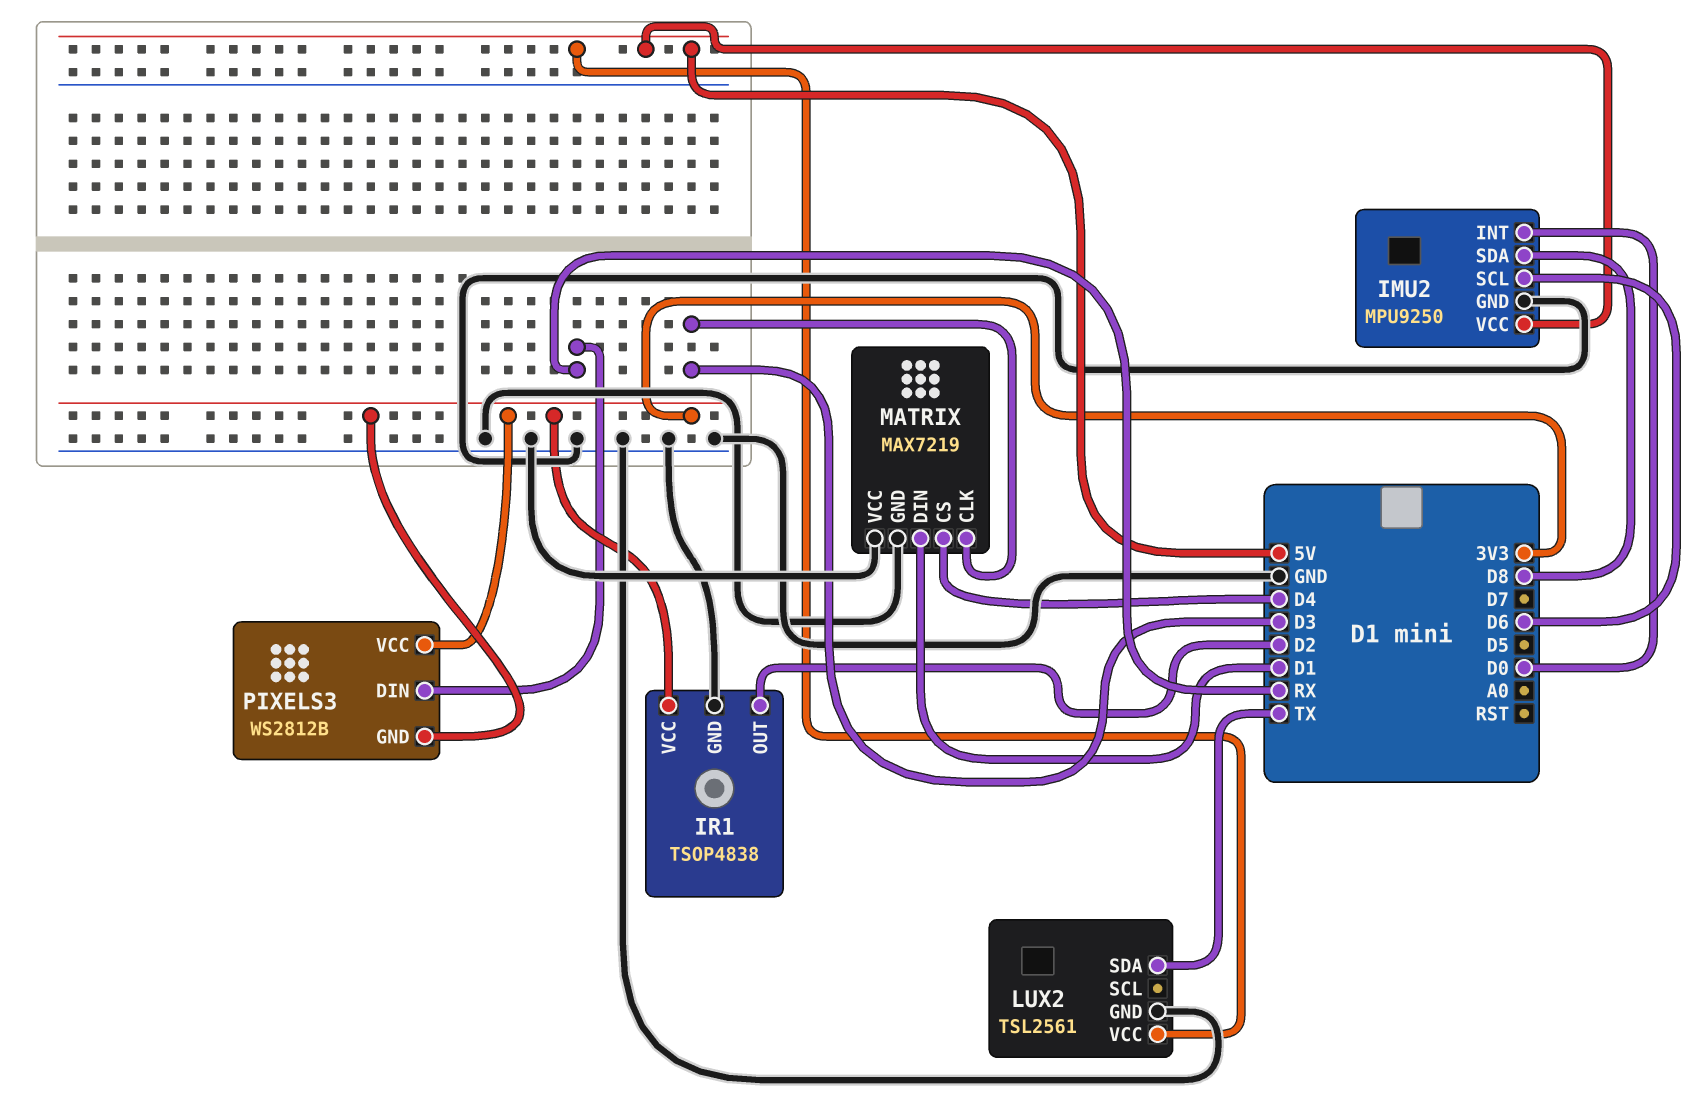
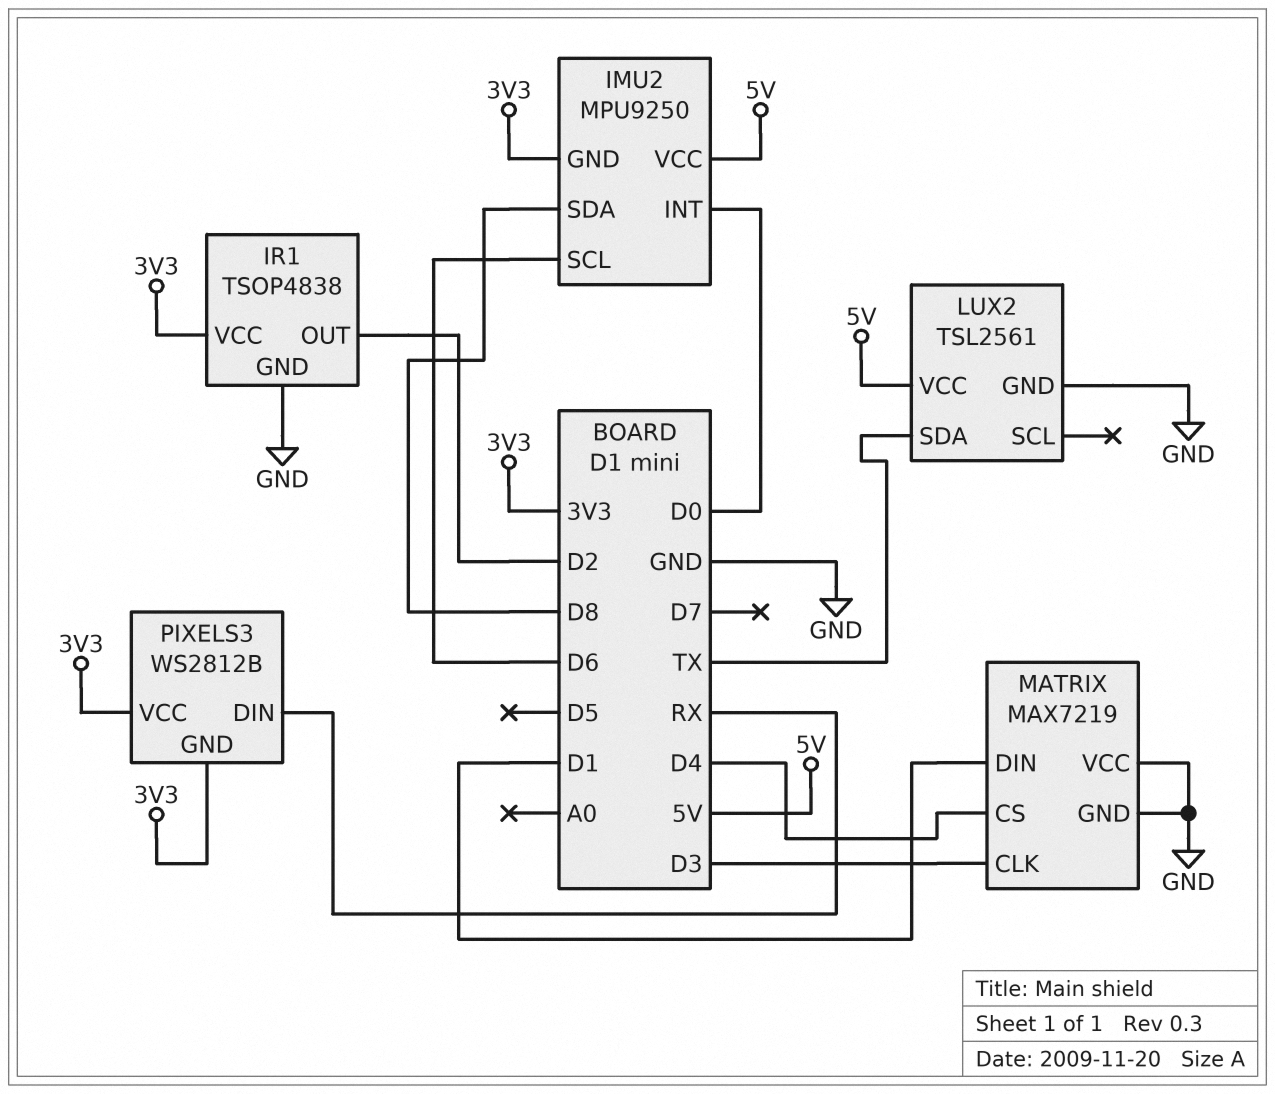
IMU2 pin GND: GND -> 3V3

